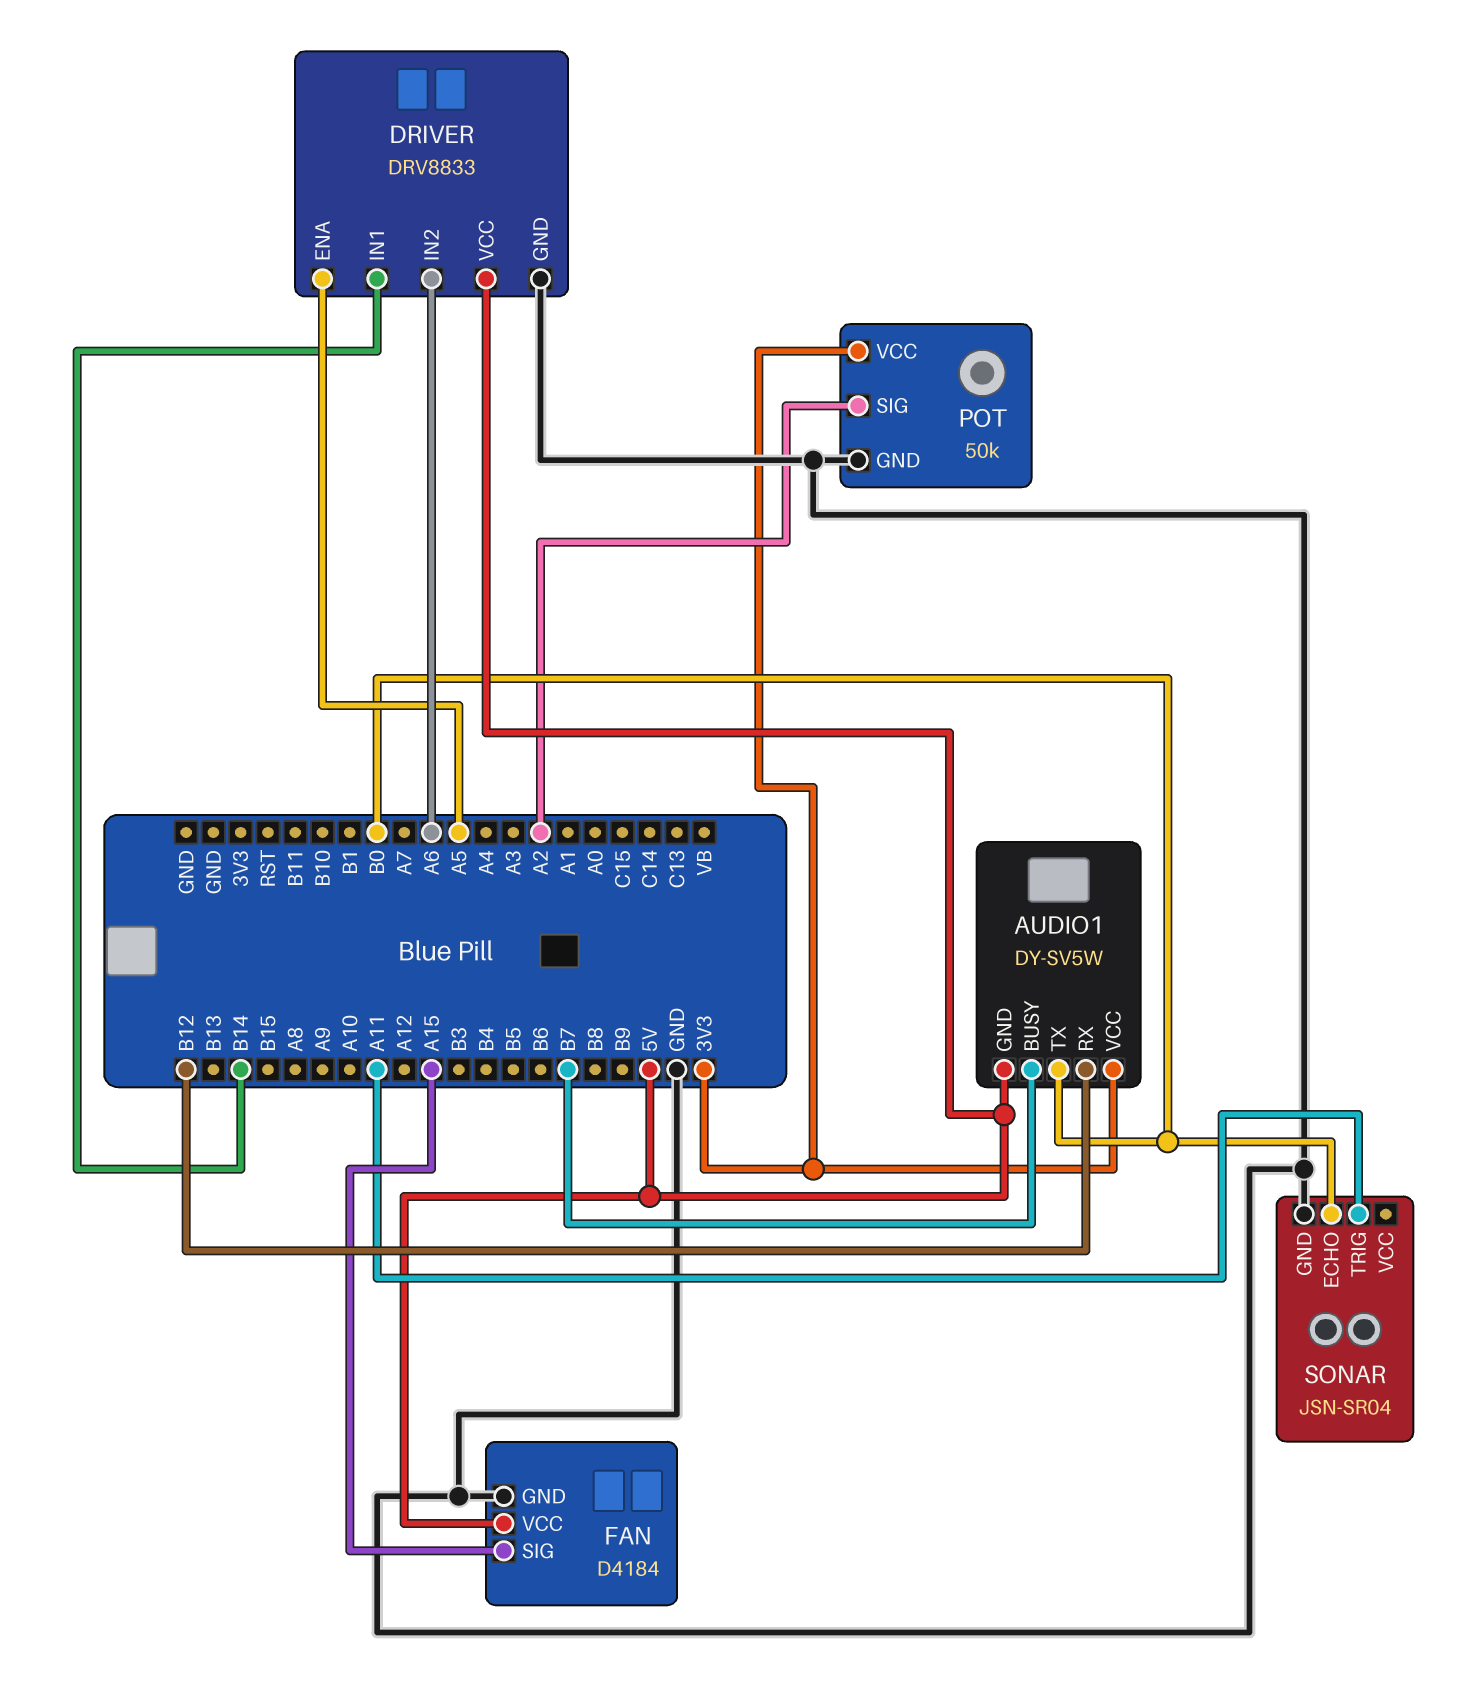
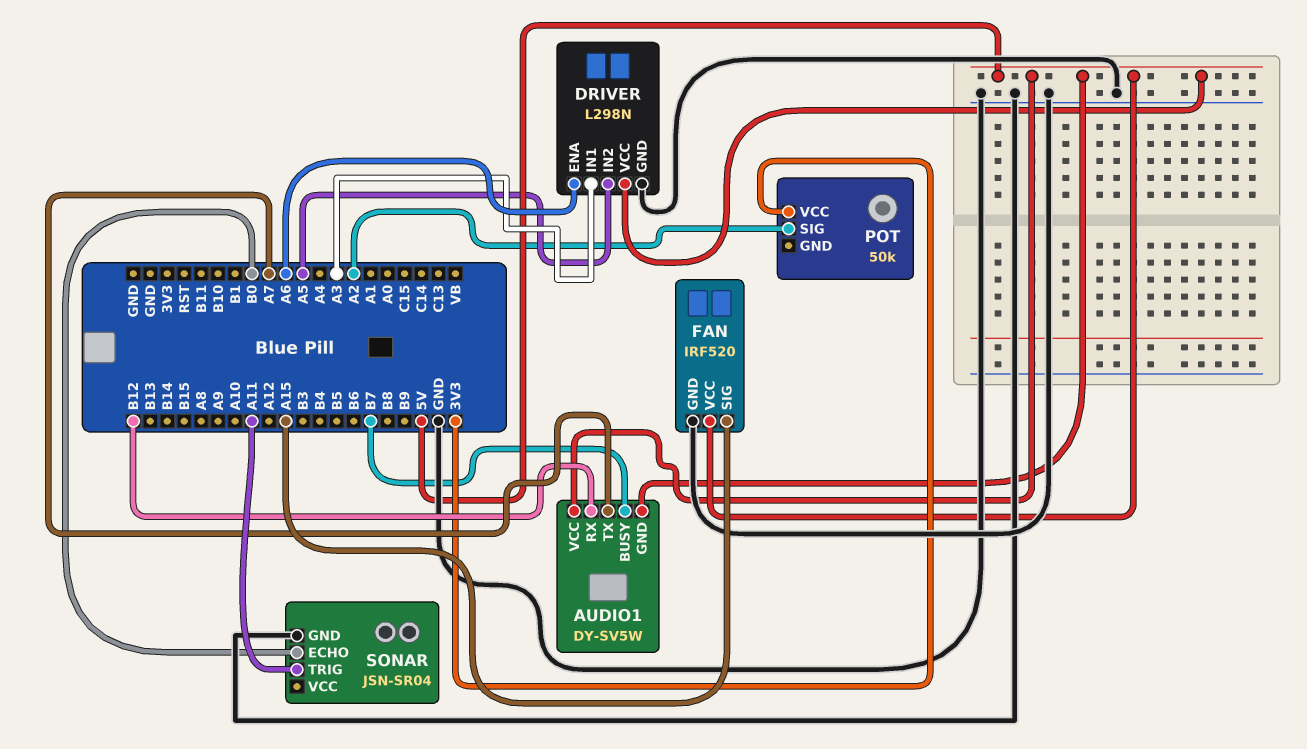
AUDIO1 pin TX: B0 -> A7
AUDIO1 pin VCC: 3V3 -> 5V
DRIVER: DRV8833 -> L298N
DRIVER pin ENA: A5 -> A6
DRIVER pin IN1: B14 -> A3
DRIVER pin IN2: A6 -> A5
FAN: D4184 -> IRF520
POT pin GND: GND -> none

